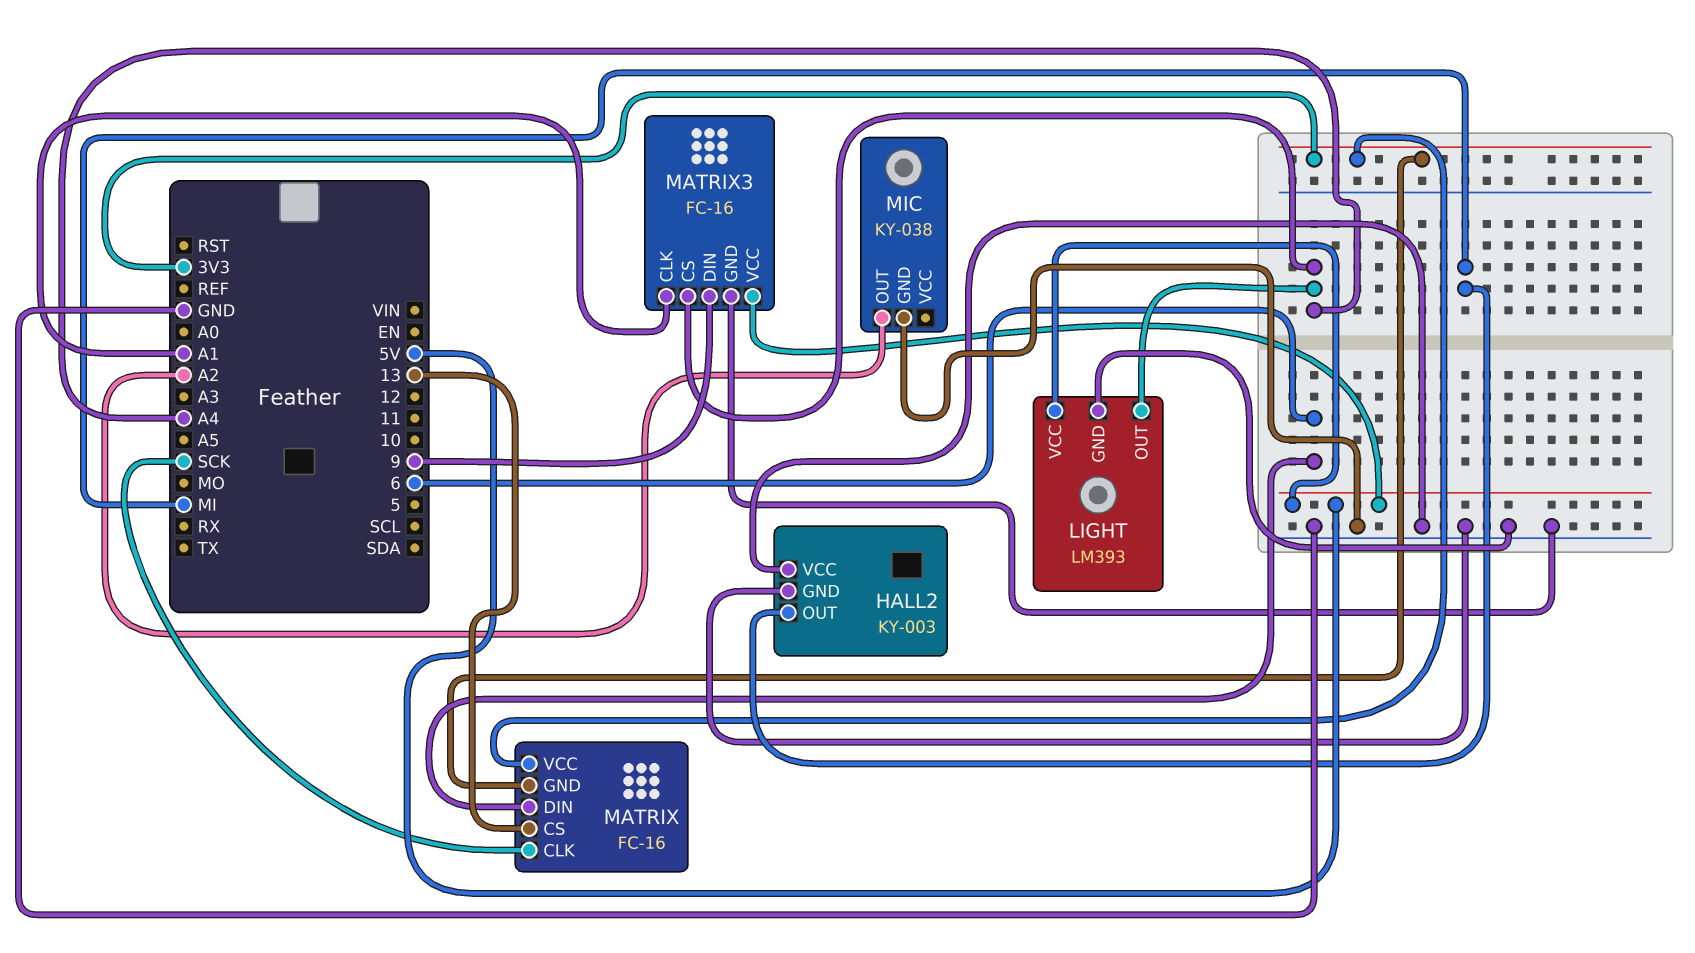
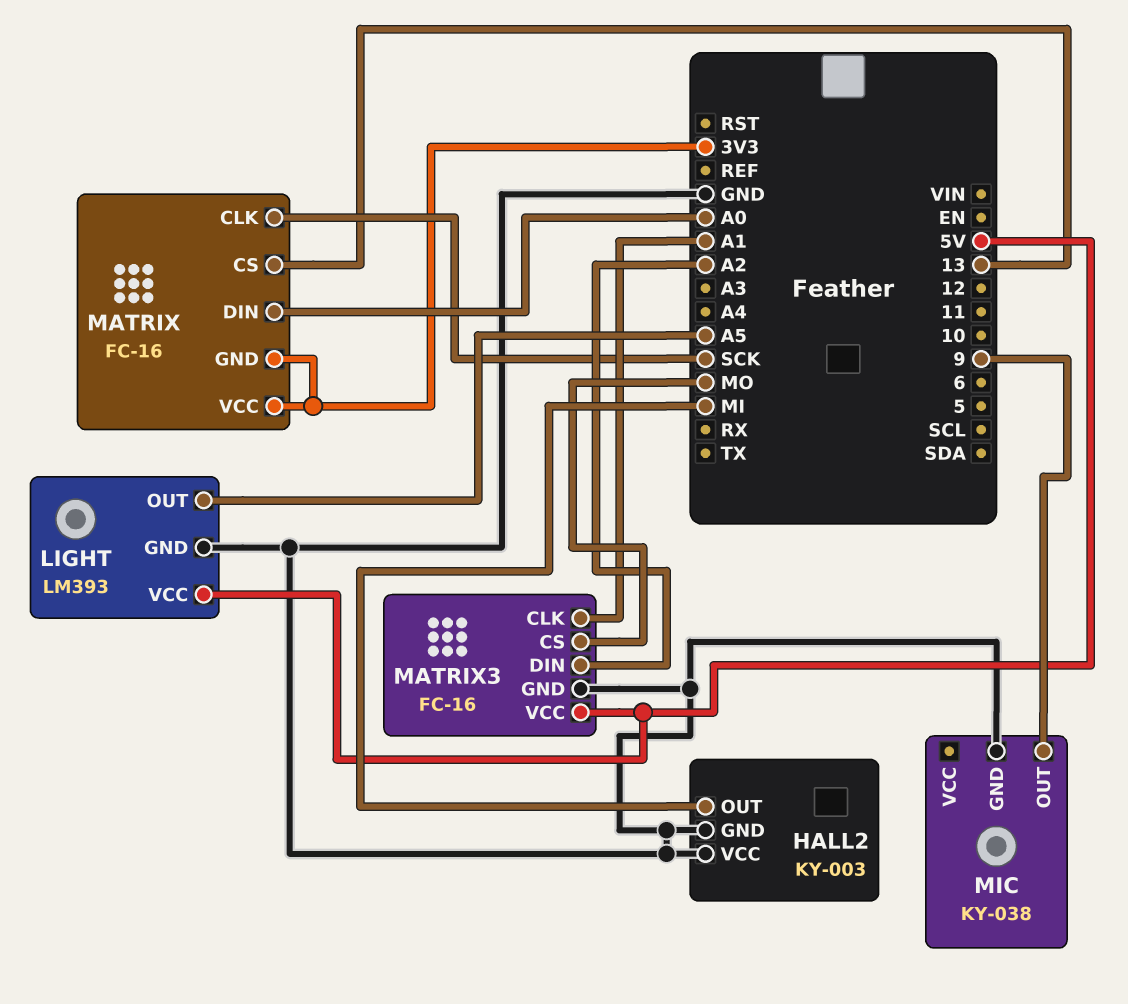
LIGHT pin OUT: A4 -> A5
MATRIX pin DIN: 6 -> A0
MATRIX3 pin CS: A4 -> MO
MATRIX3 pin DIN: 9 -> A2
MIC pin OUT: A2 -> 9

